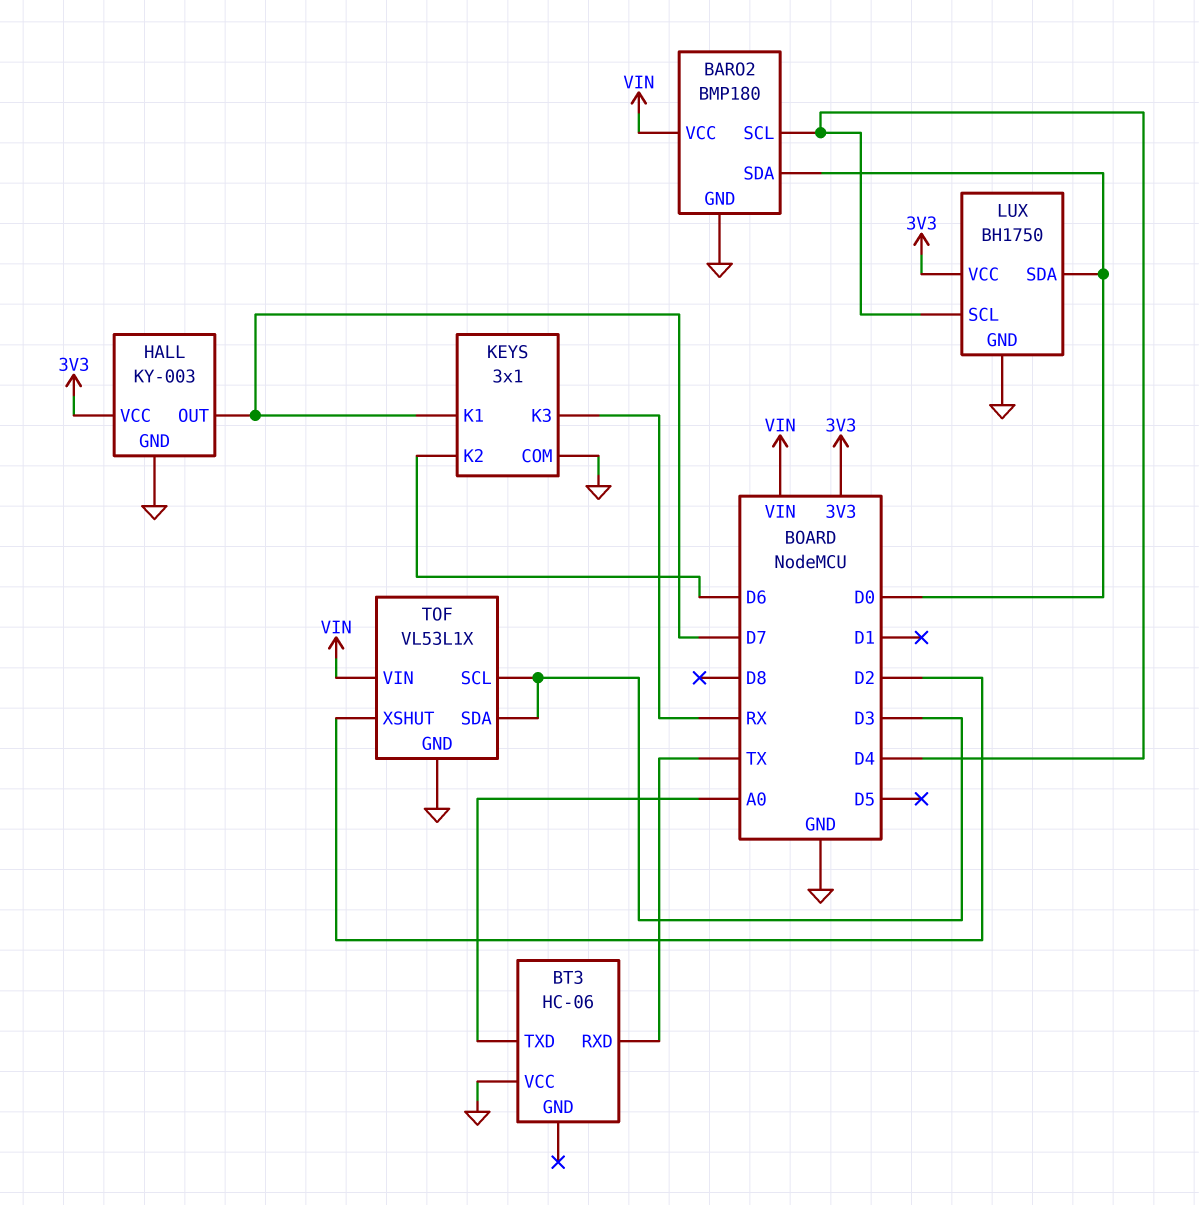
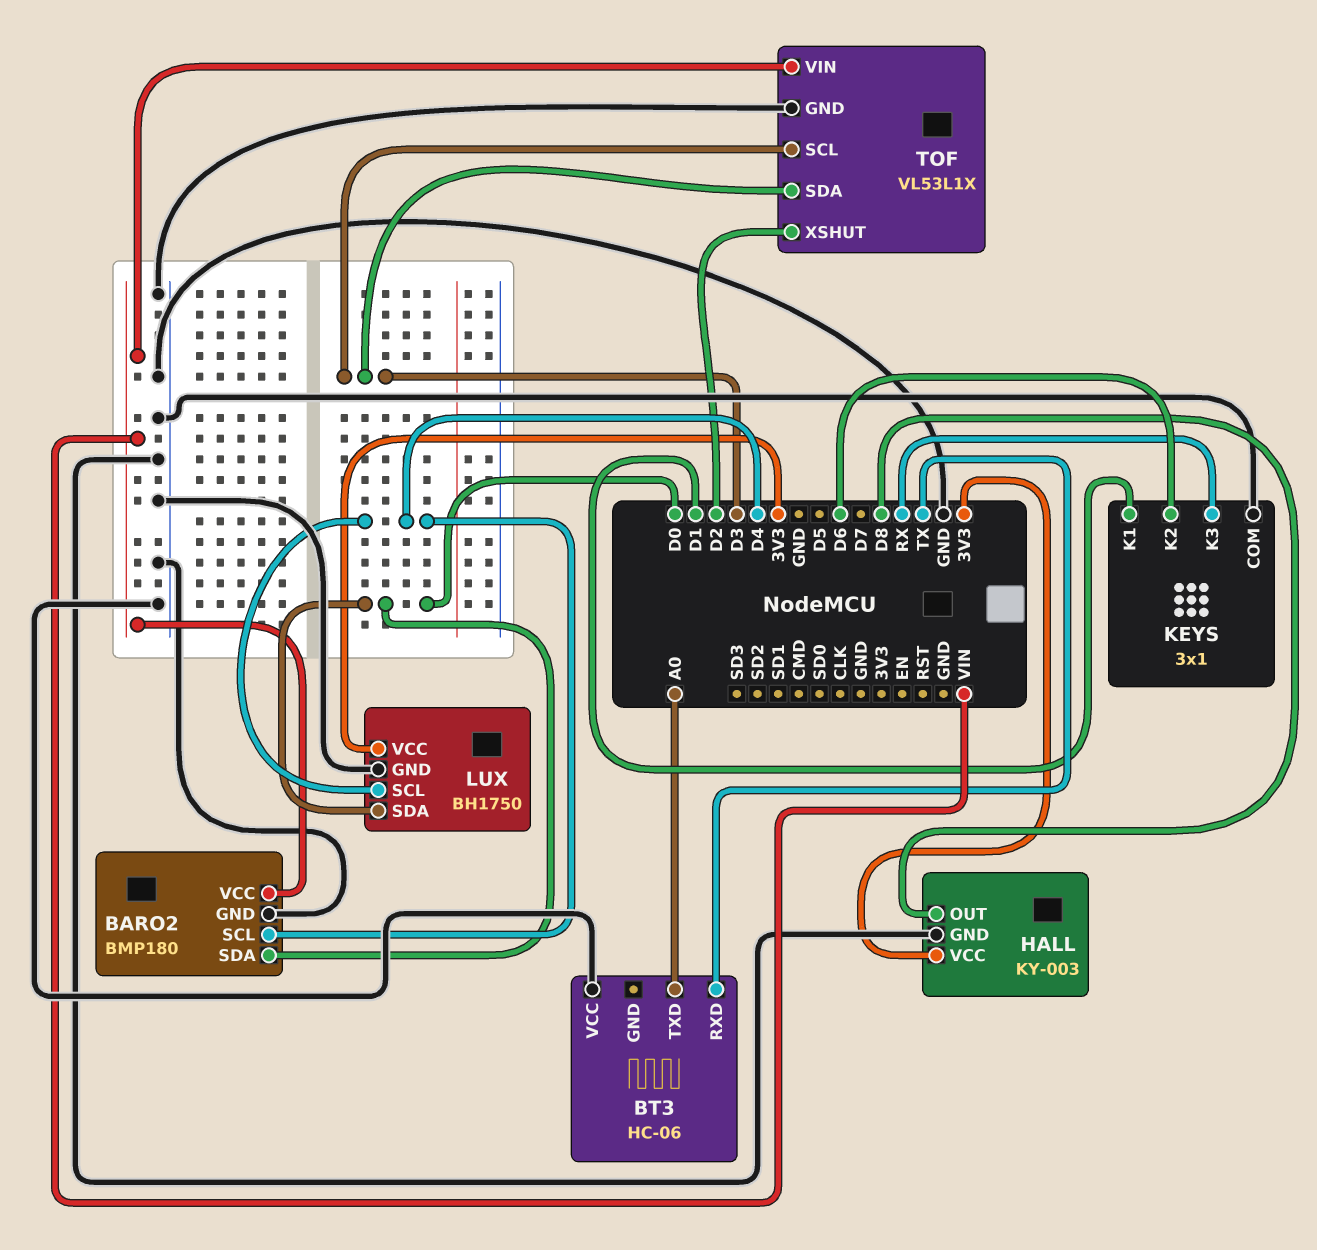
HALL pin OUT: D7 -> D8
KEYS pin K1: D7 -> D1

